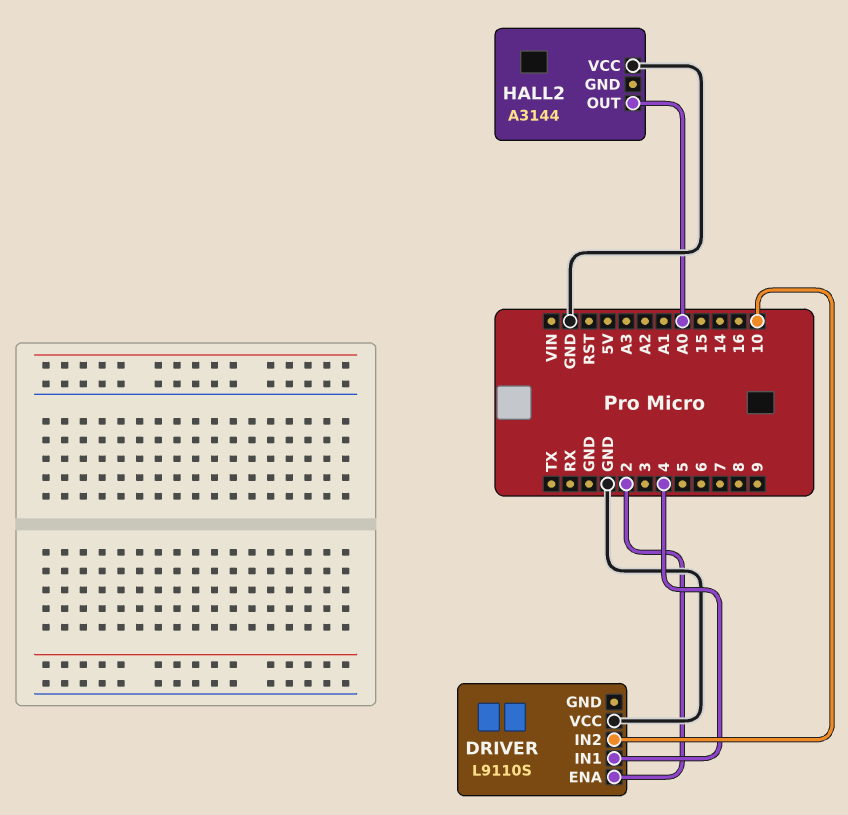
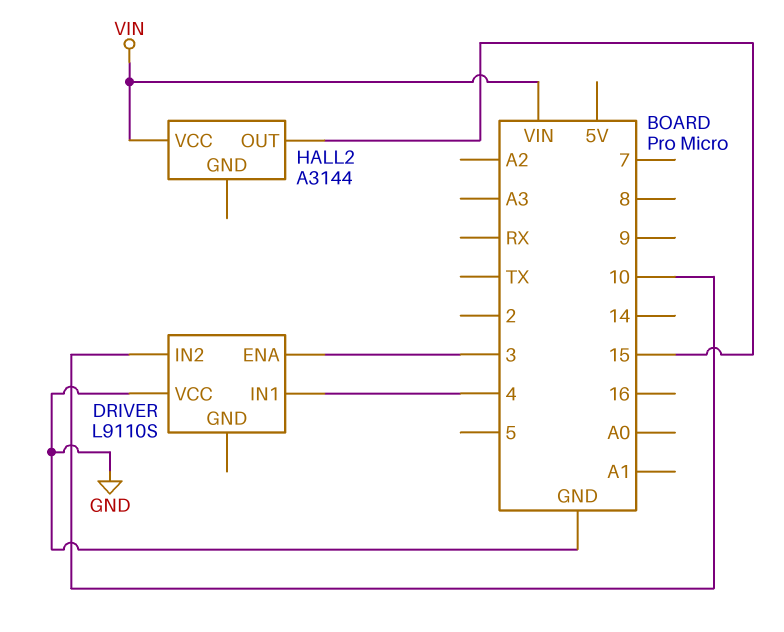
DRIVER pin ENA: 2 -> 3
HALL2 pin OUT: A0 -> 15
HALL2 pin VCC: GND -> VIN

